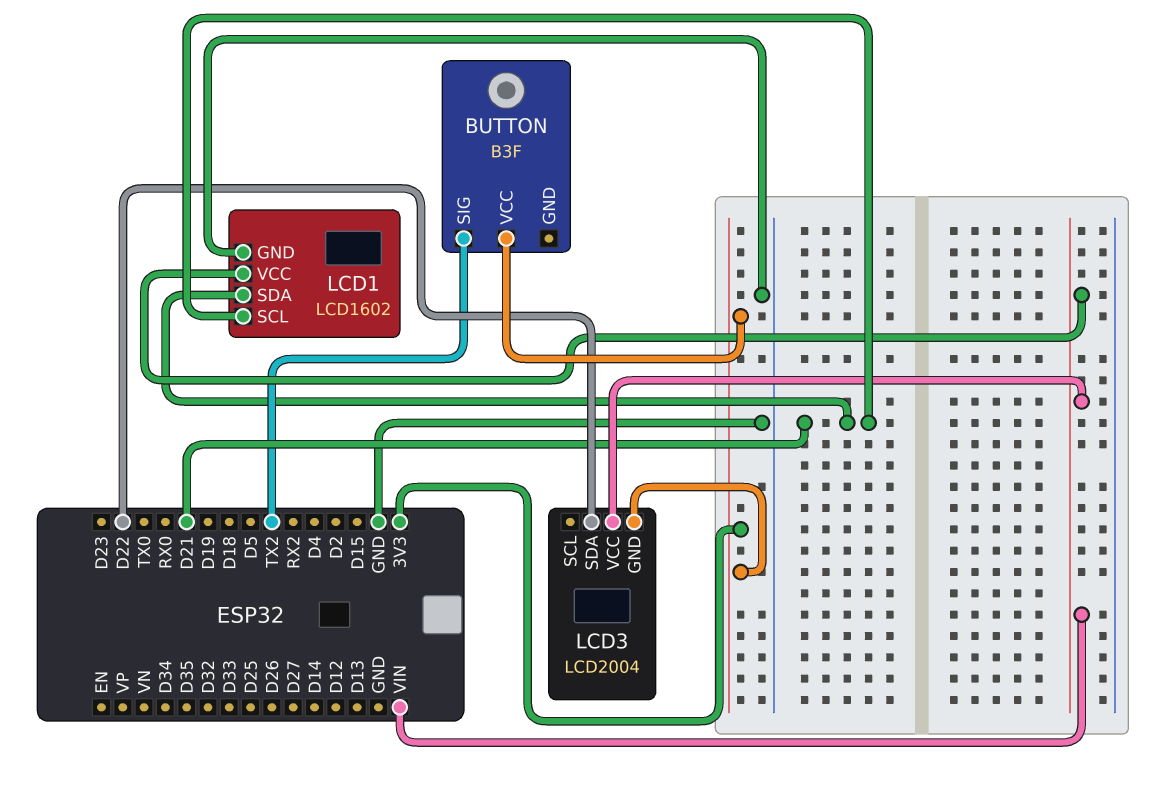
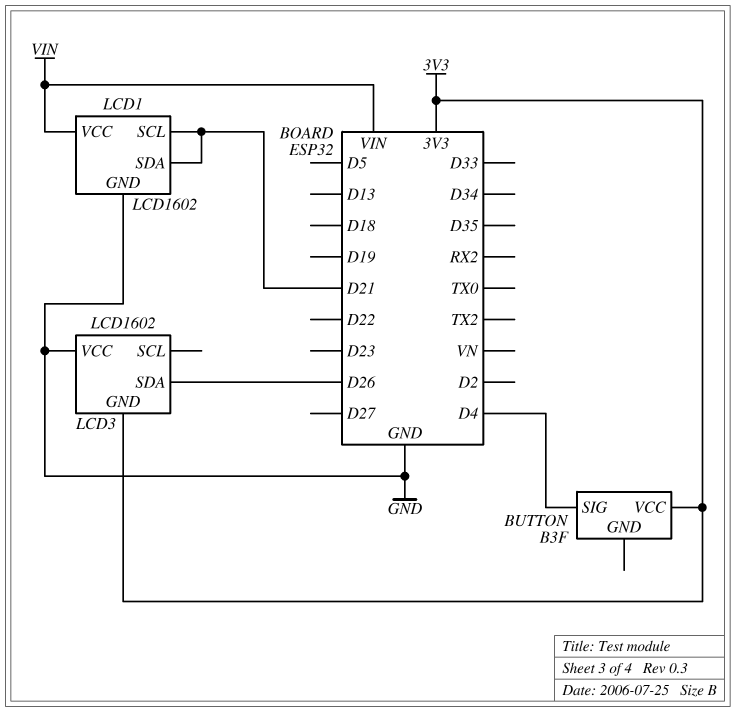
BUTTON pin SIG: TX2 -> D4
LCD3: LCD2004 -> LCD1602
LCD3 pin SDA: D22 -> D26
LCD3 pin VCC: VIN -> GND

